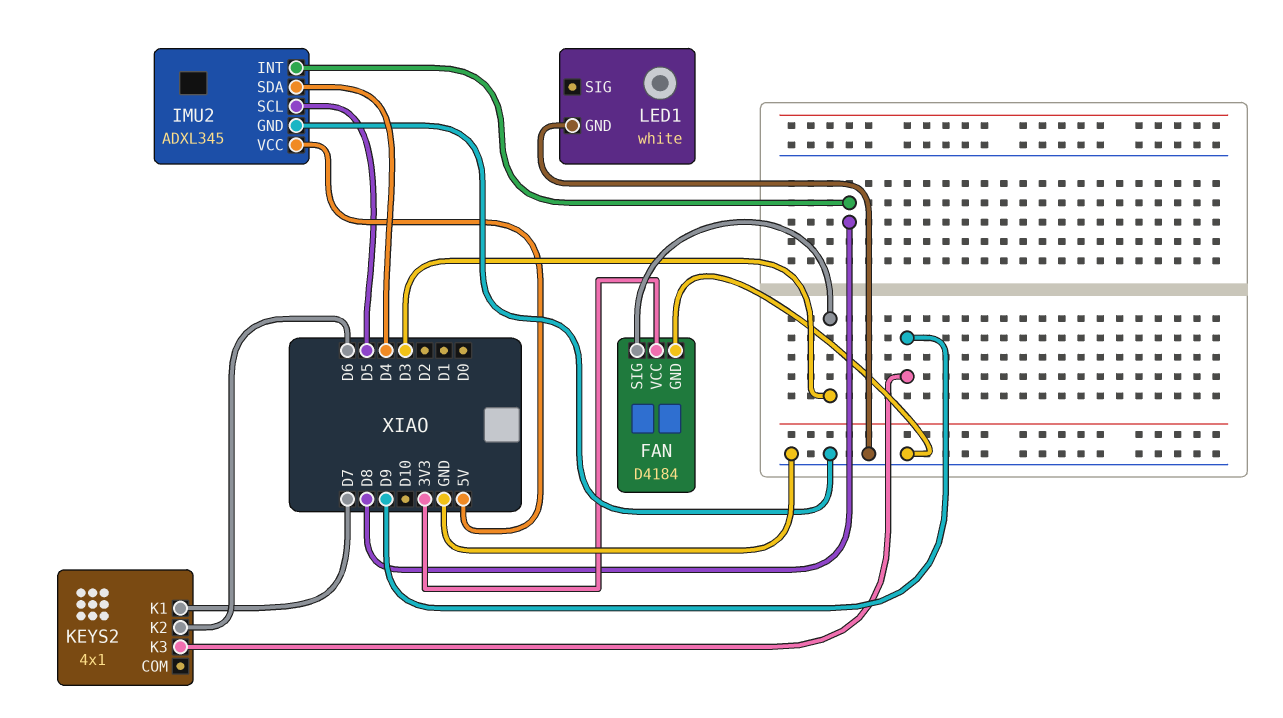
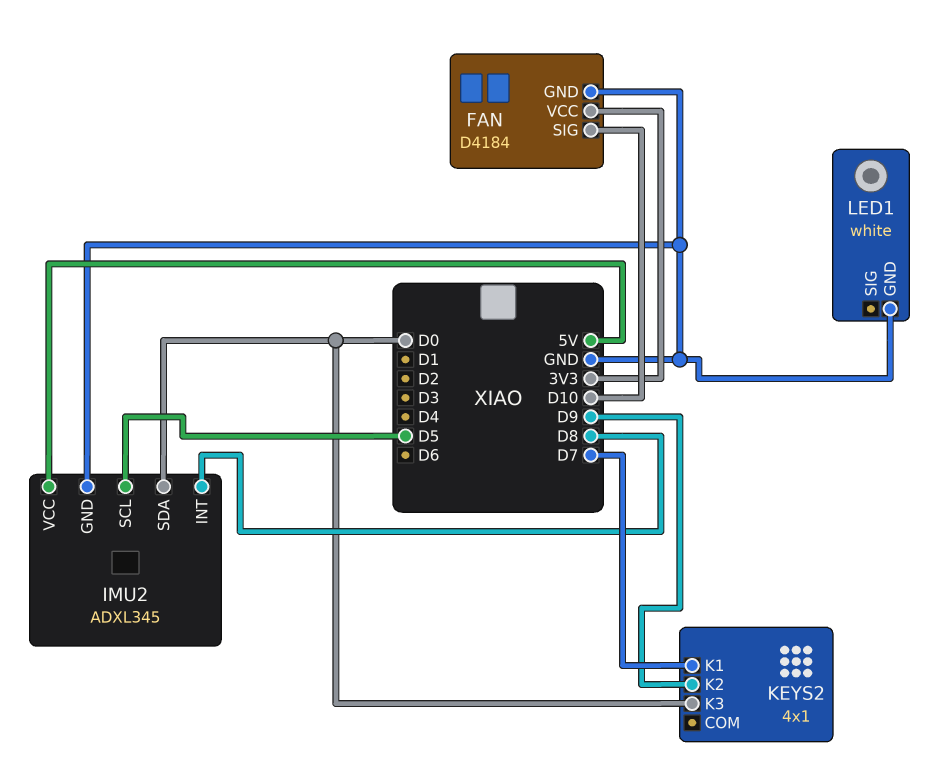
FAN pin SIG: D3 -> D10
IMU2 pin SDA: D4 -> D0
KEYS2 pin K2: D6 -> D9
KEYS2 pin K3: D9 -> D0

